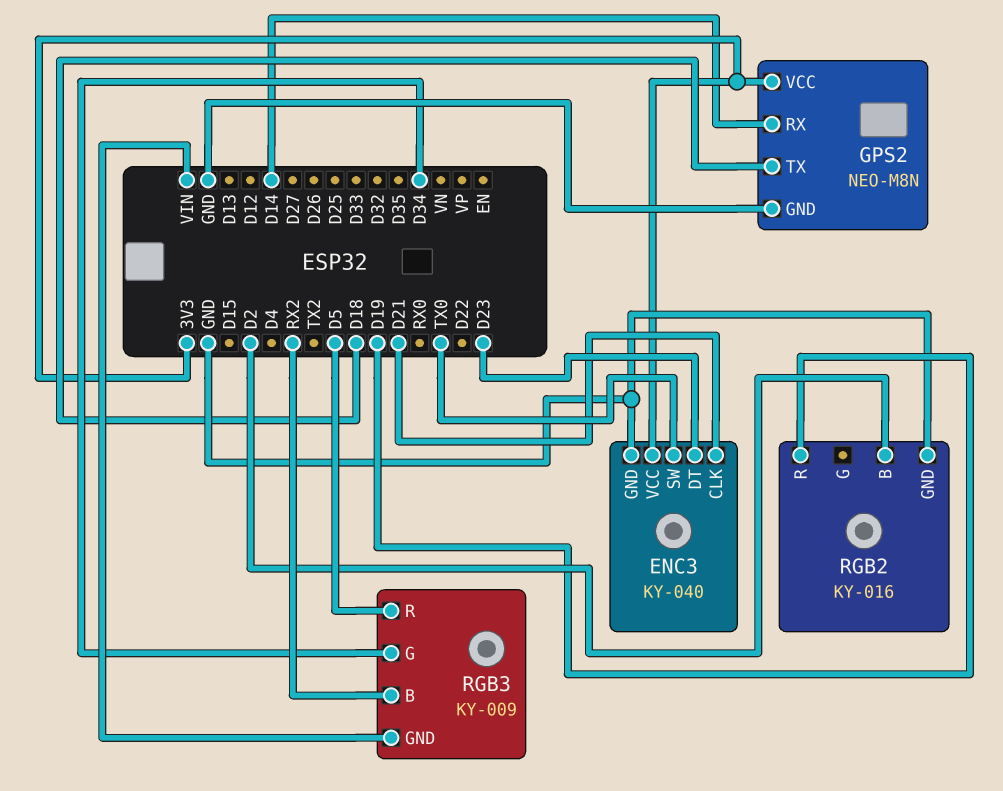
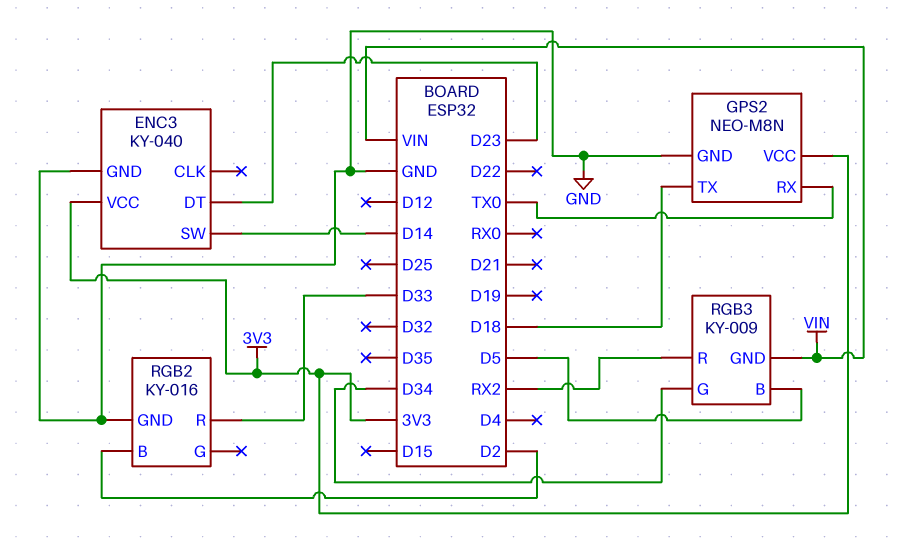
ENC3 pin CLK: D21 -> none
ENC3 pin SW: TX0 -> D14
GPS2 pin RX: D14 -> TX0
RGB2 pin R: D19 -> D33
RGB3 pin B: RX2 -> D5
RGB3 pin R: D5 -> RX2

